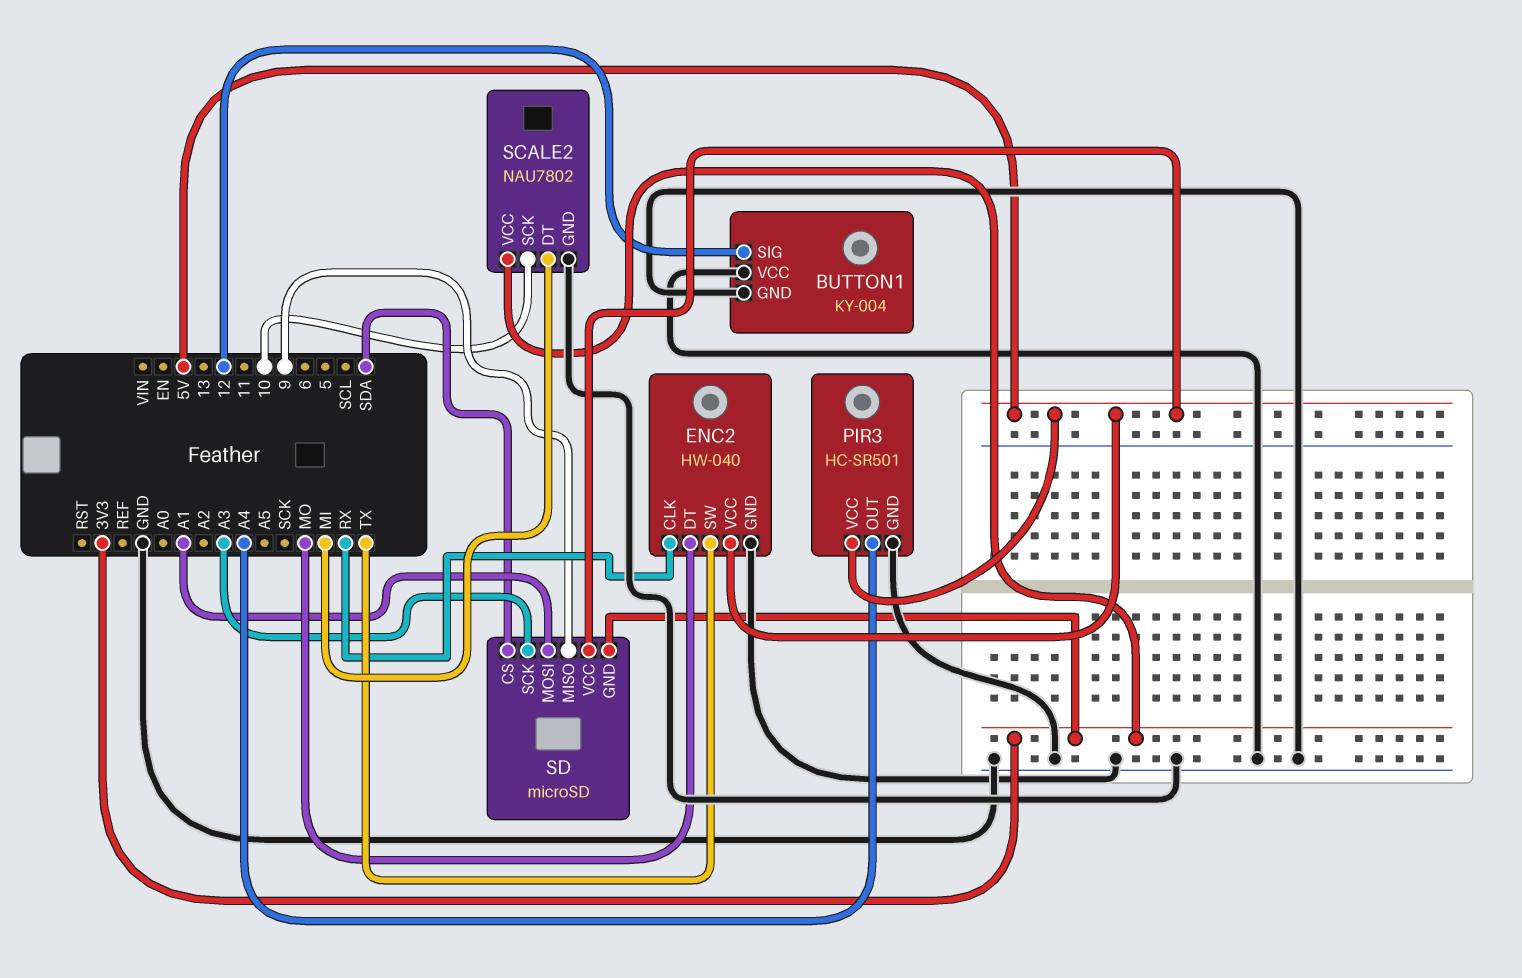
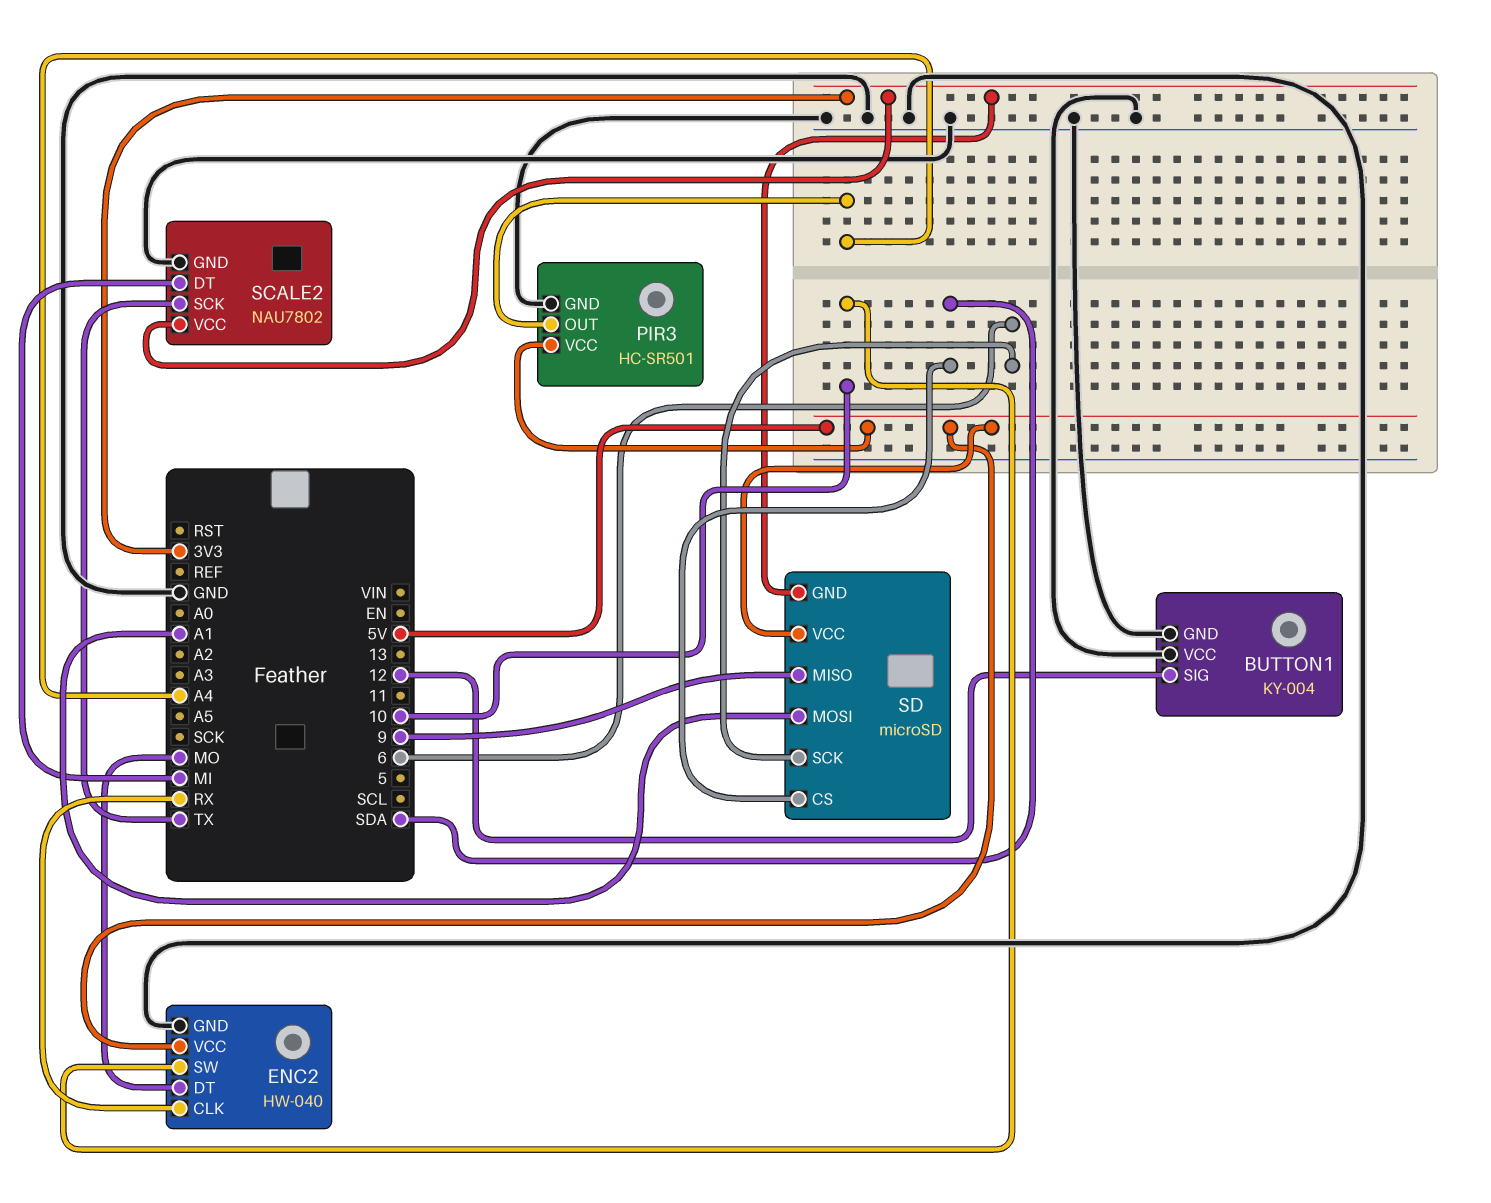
ENC2 pin SW: TX -> 10
SCALE2 pin SCK: 10 -> TX
SD pin SCK: A3 -> 6

